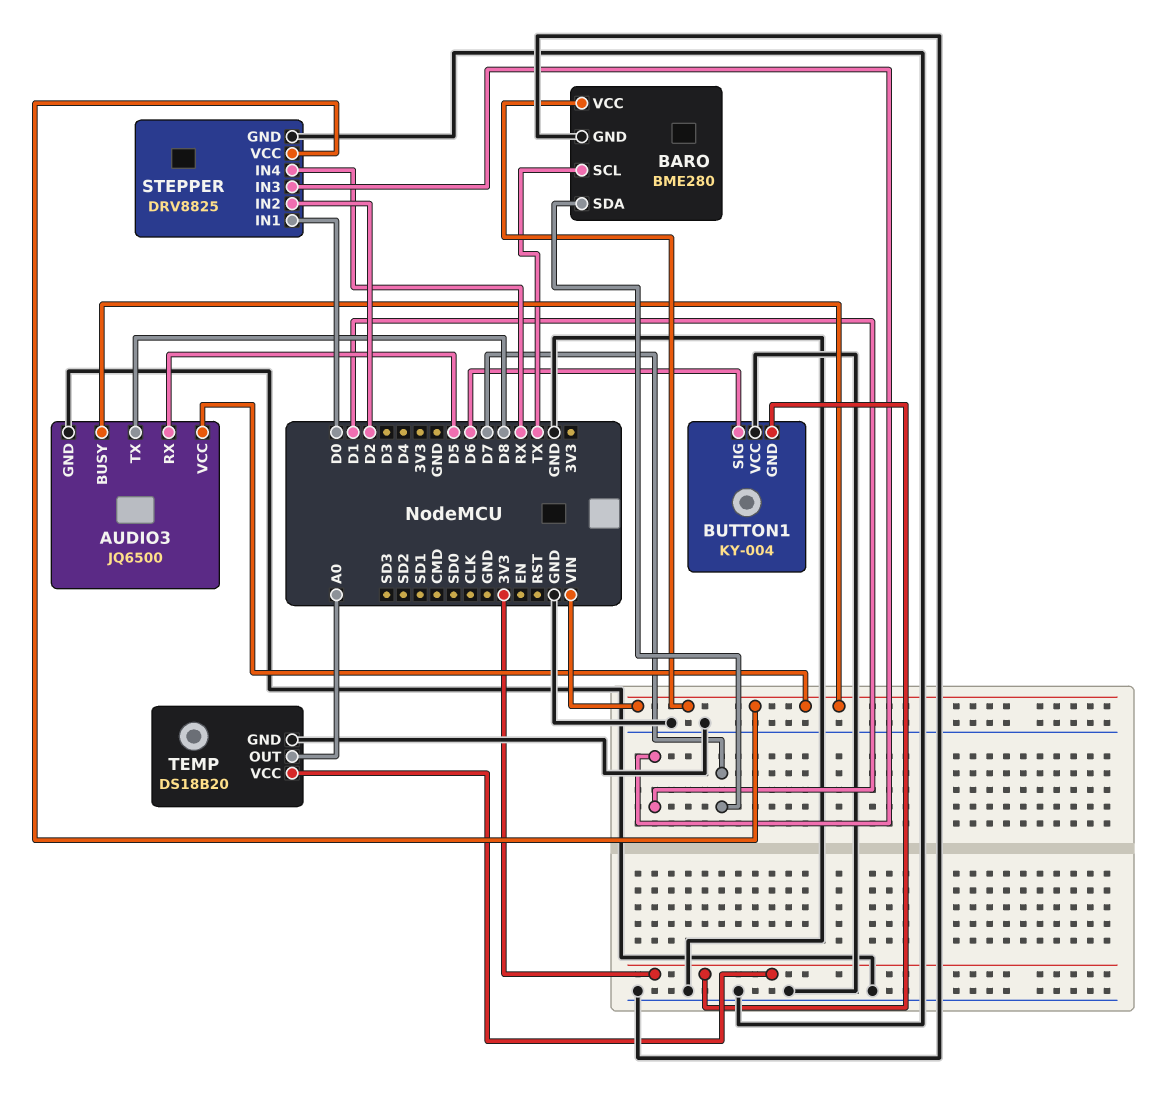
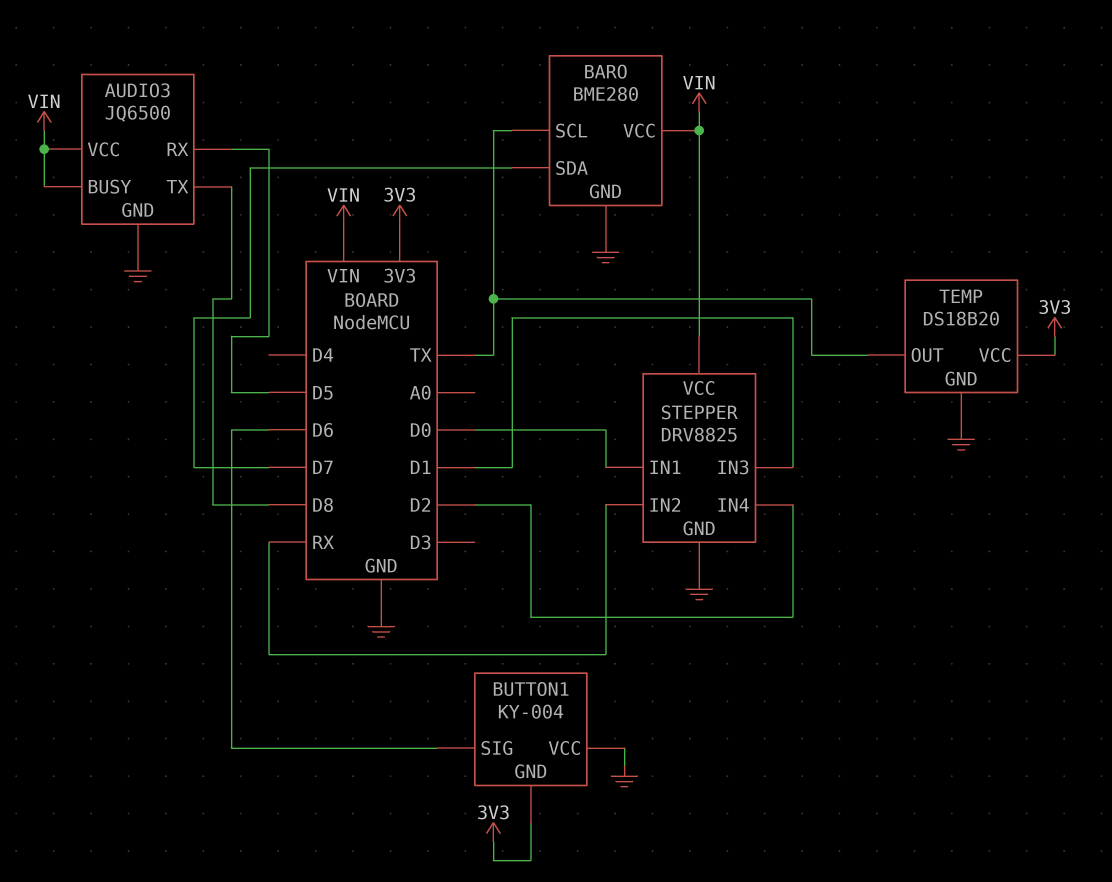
STEPPER pin IN2: D2 -> RX
STEPPER pin IN4: RX -> D2
TEMP pin OUT: A0 -> TX

